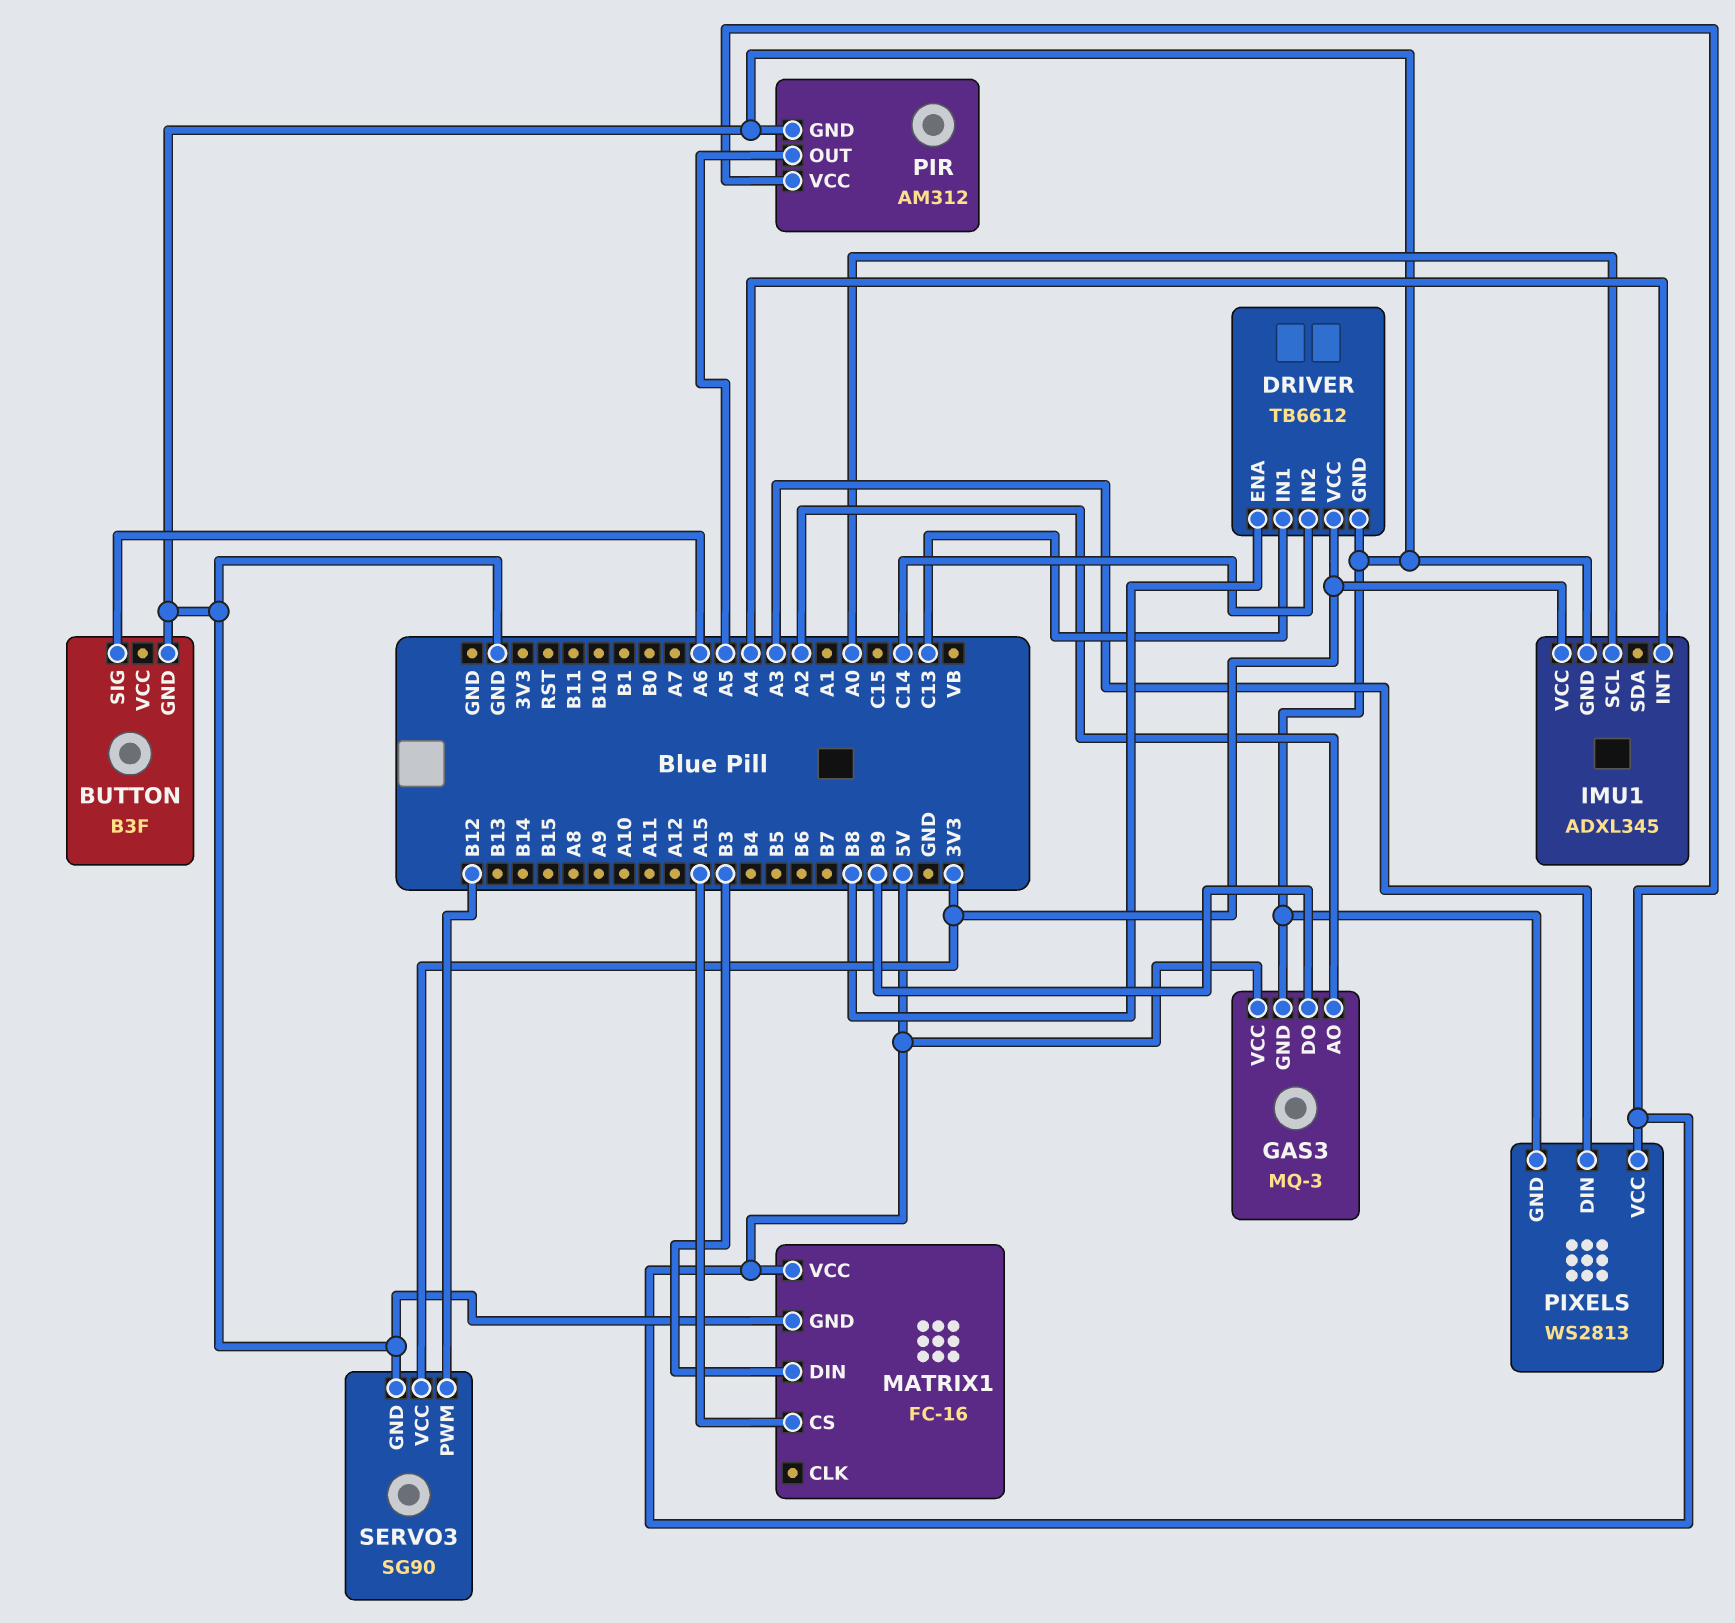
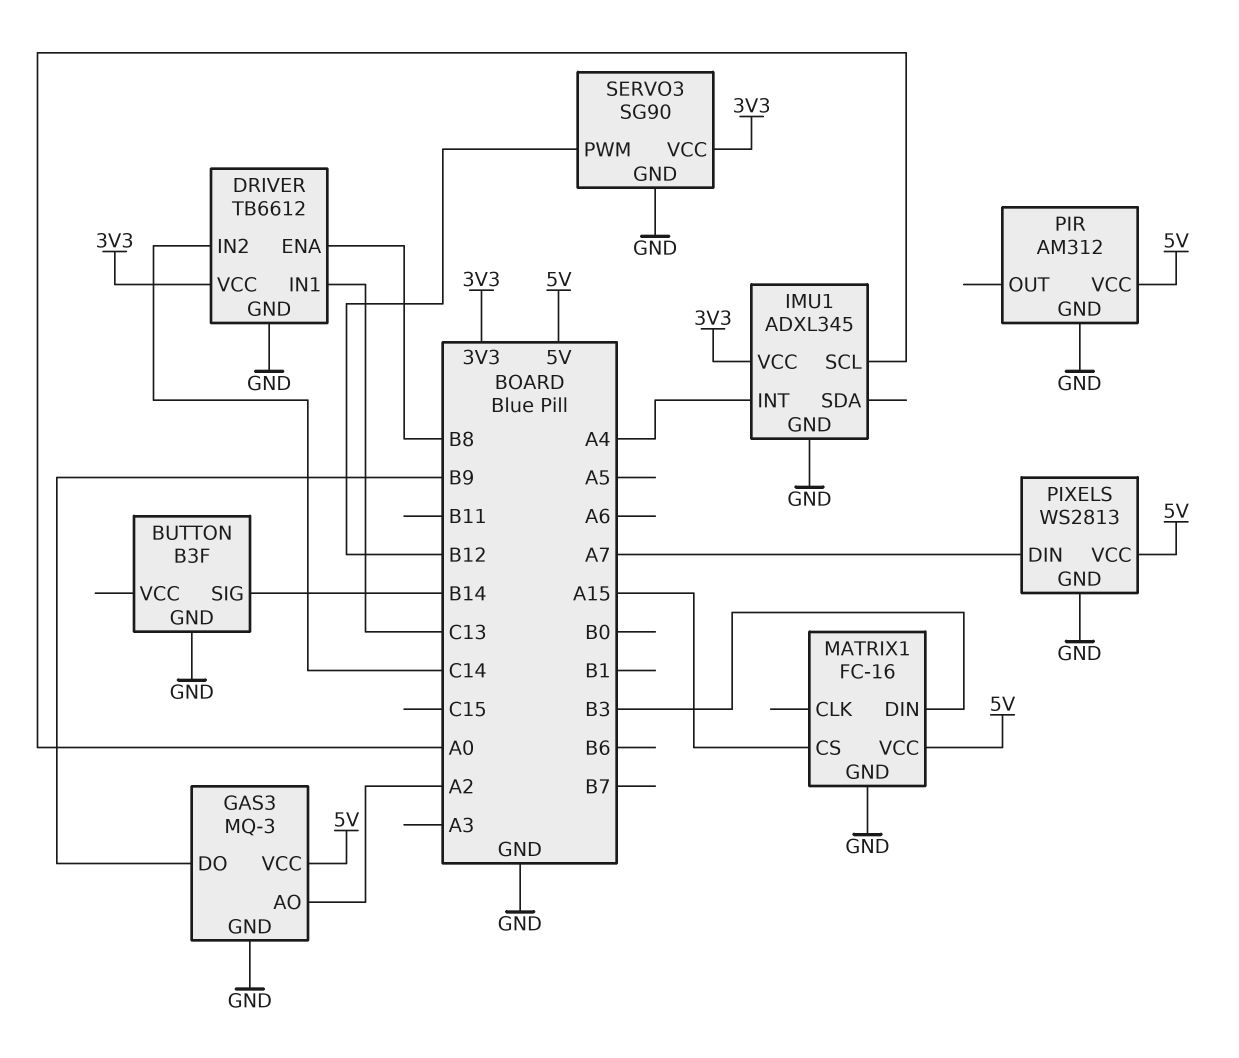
BUTTON pin SIG: A6 -> B14
PIR pin OUT: A5 -> none
PIXELS pin DIN: A3 -> A7

